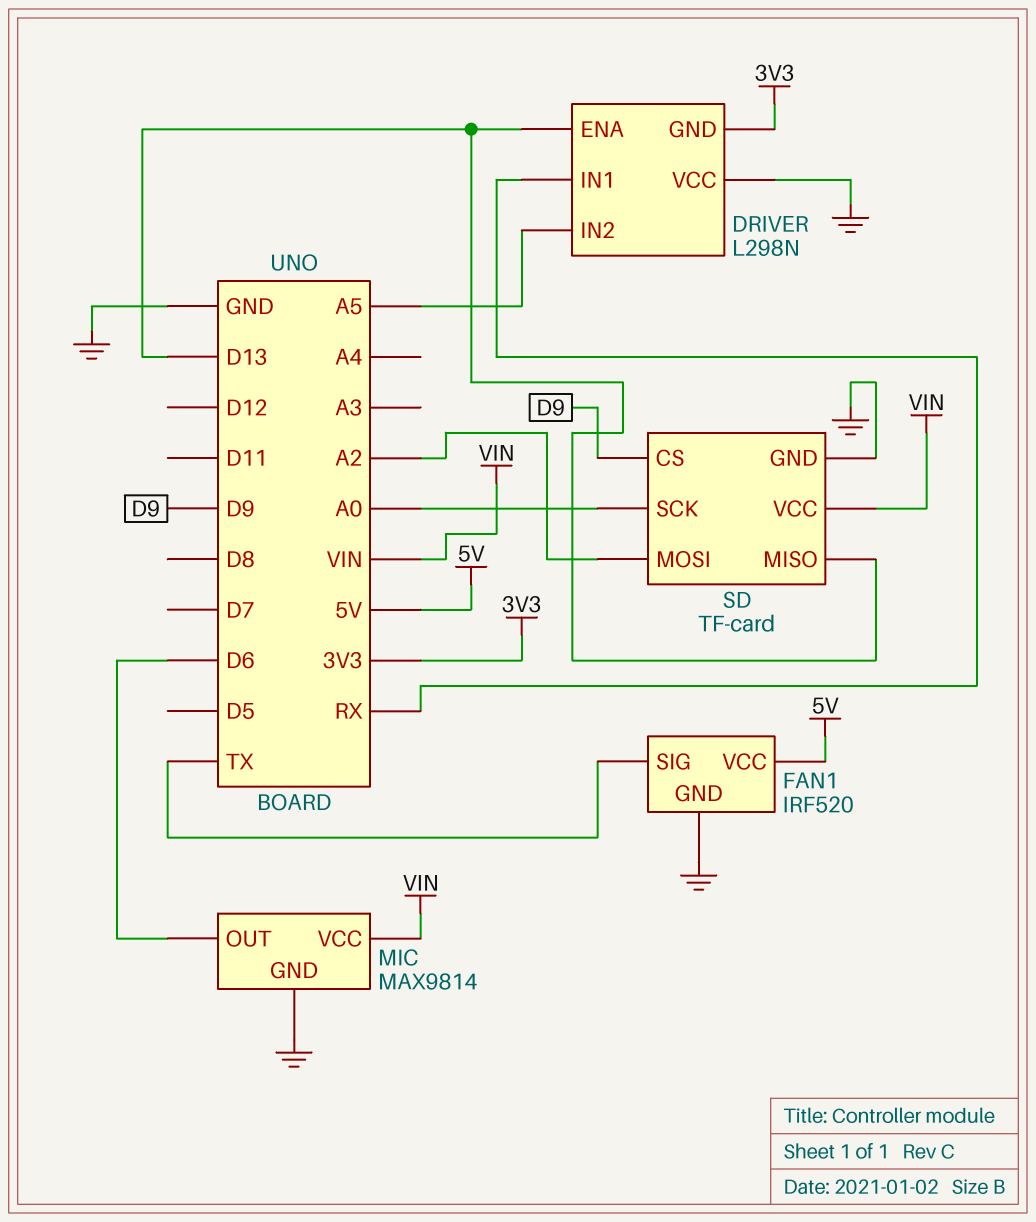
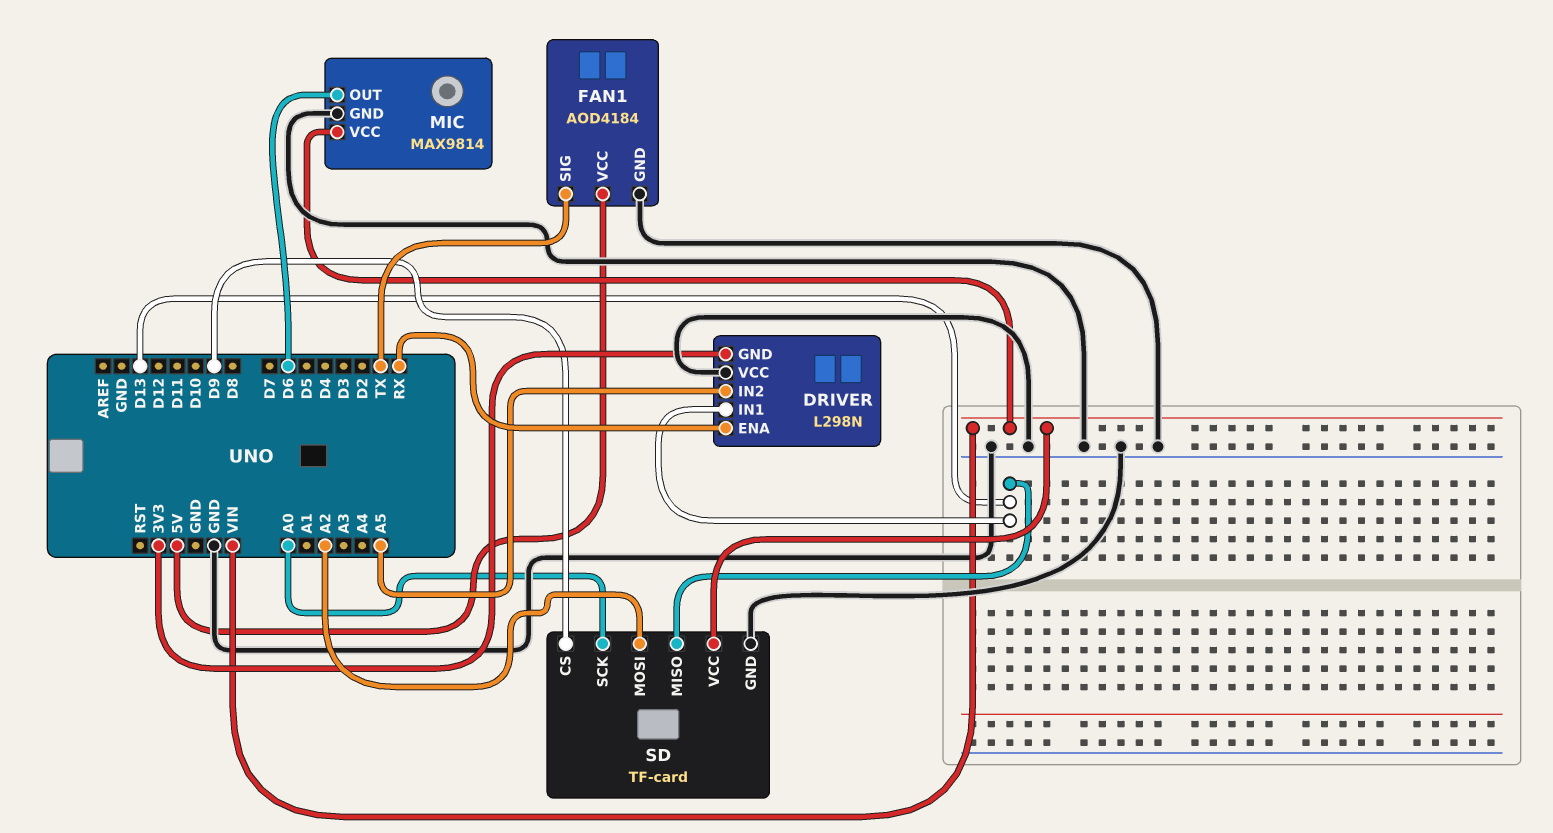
DRIVER pin ENA: D13 -> RX
DRIVER pin IN1: RX -> D13
FAN1: IRF520 -> AOD4184

